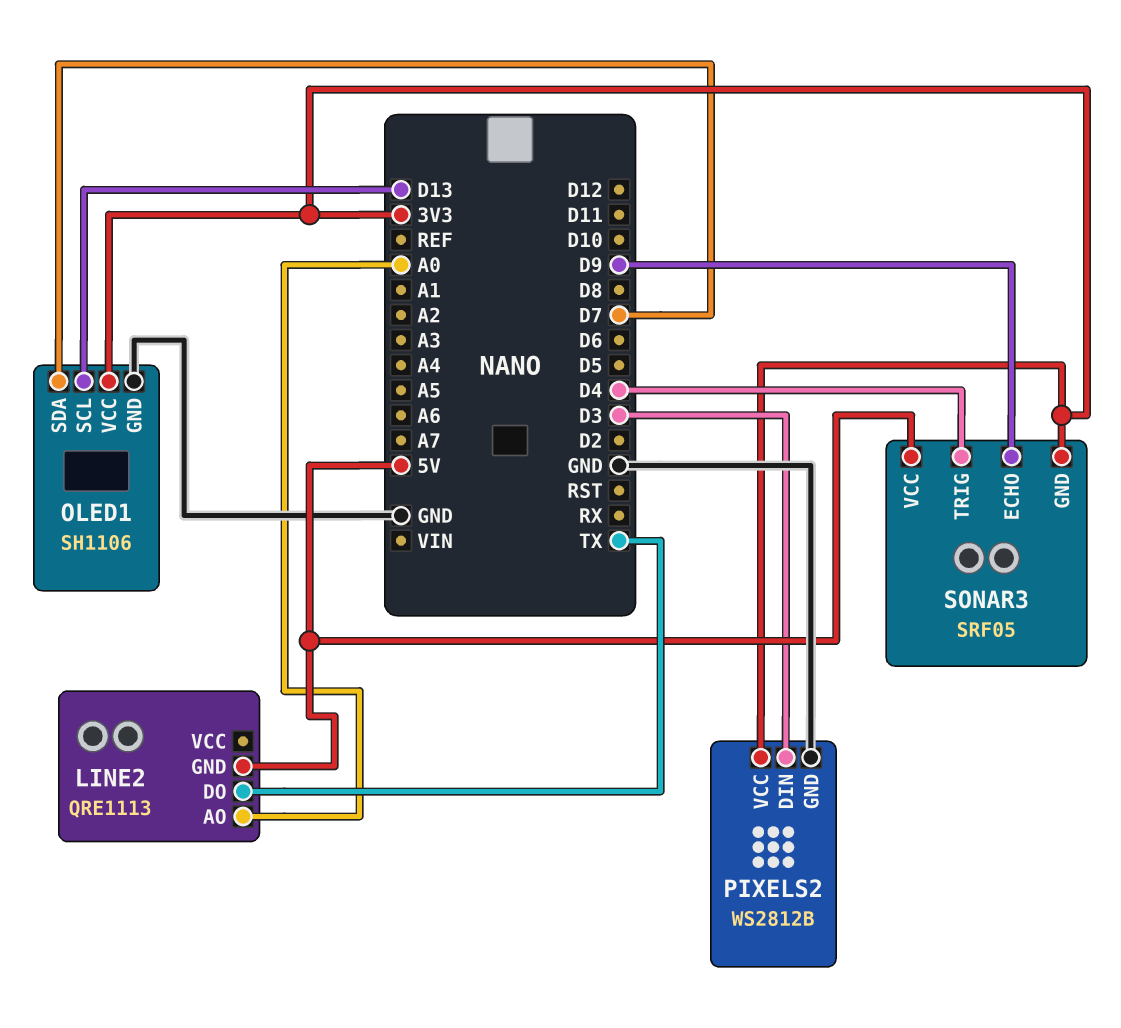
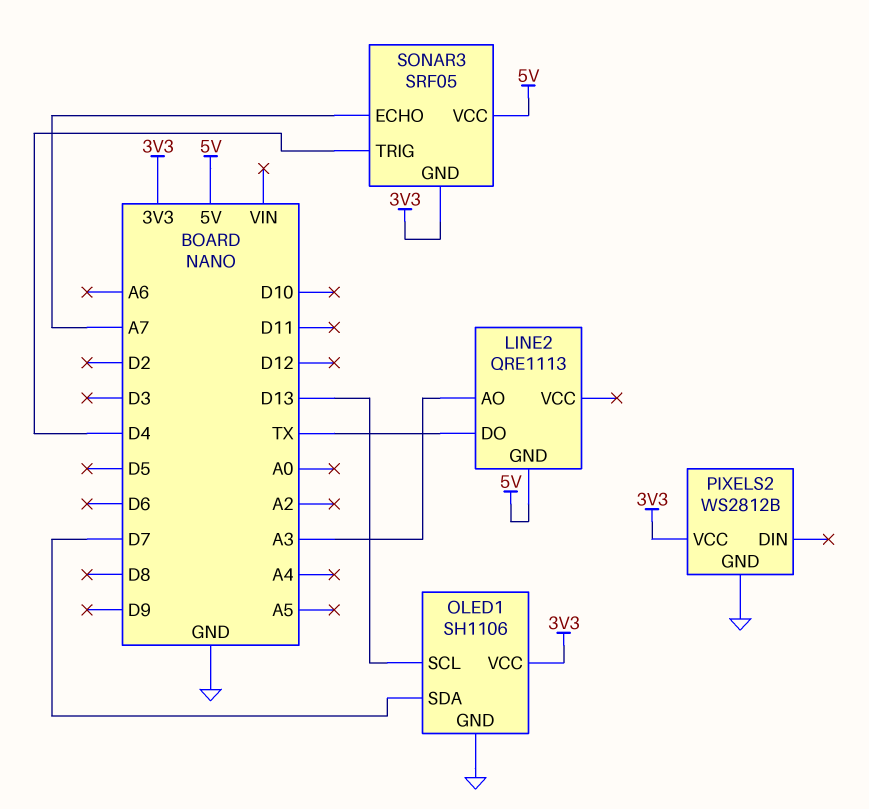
LINE2 pin AO: A0 -> A3
PIXELS2 pin DIN: D3 -> none
SONAR3 pin ECHO: D9 -> A7

